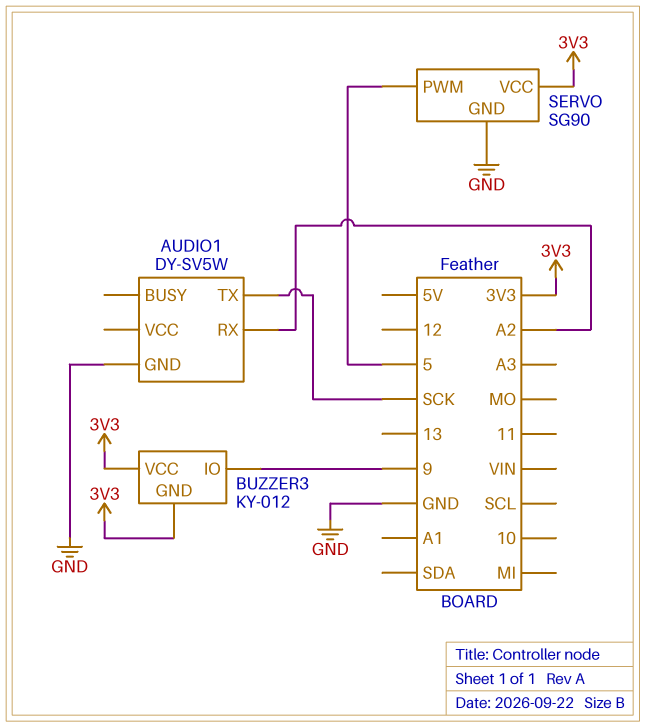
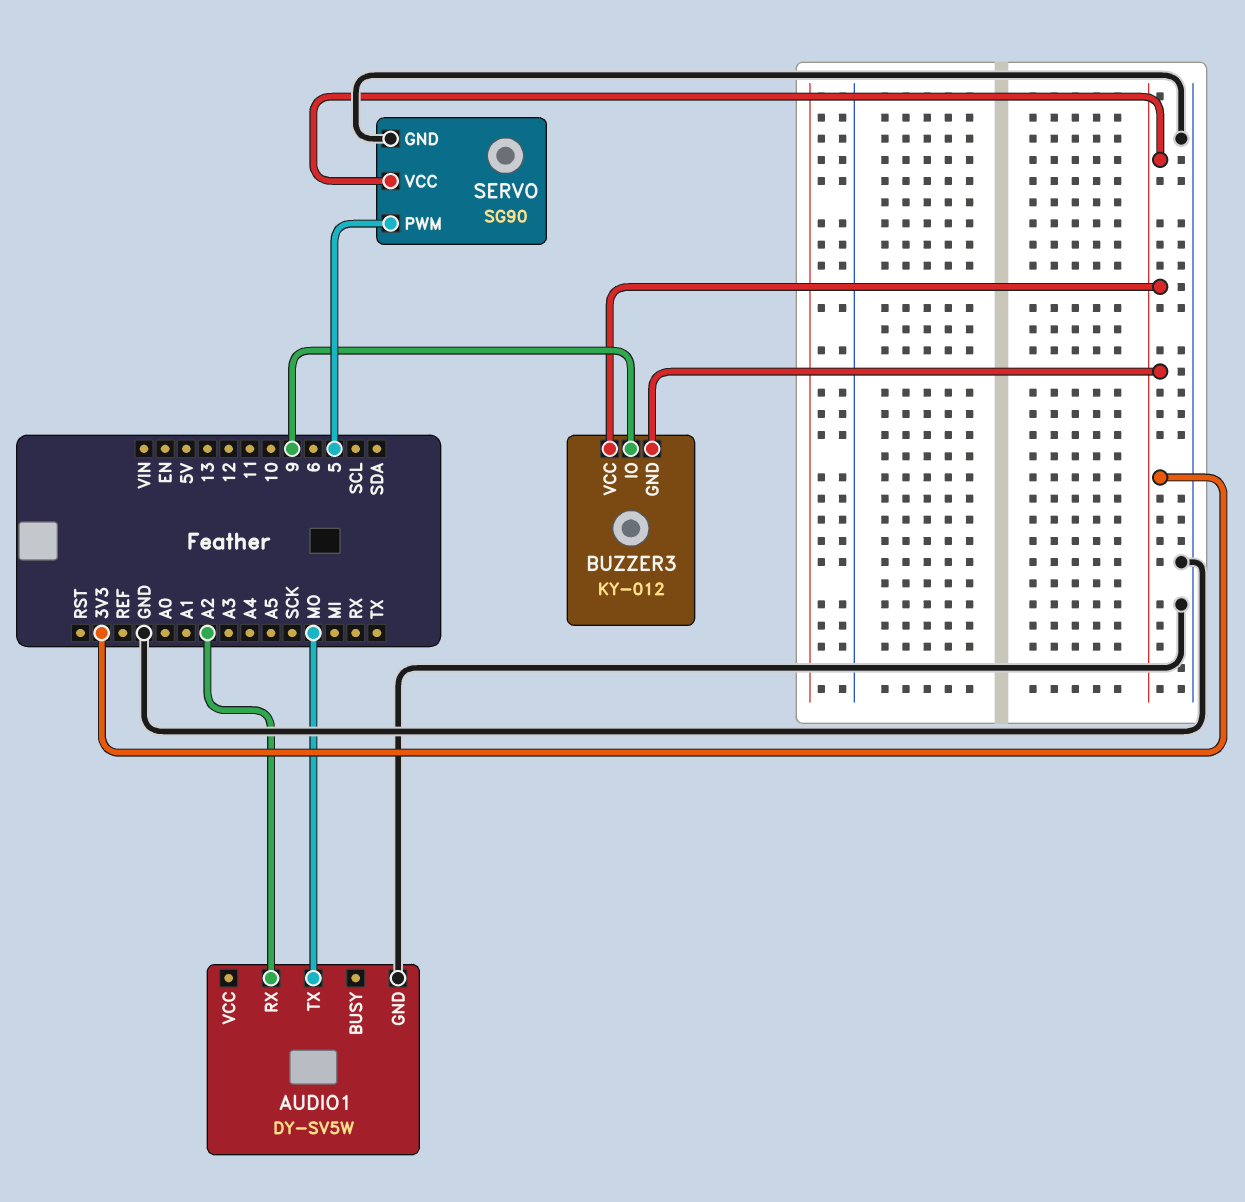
AUDIO1 pin TX: SCK -> MO

